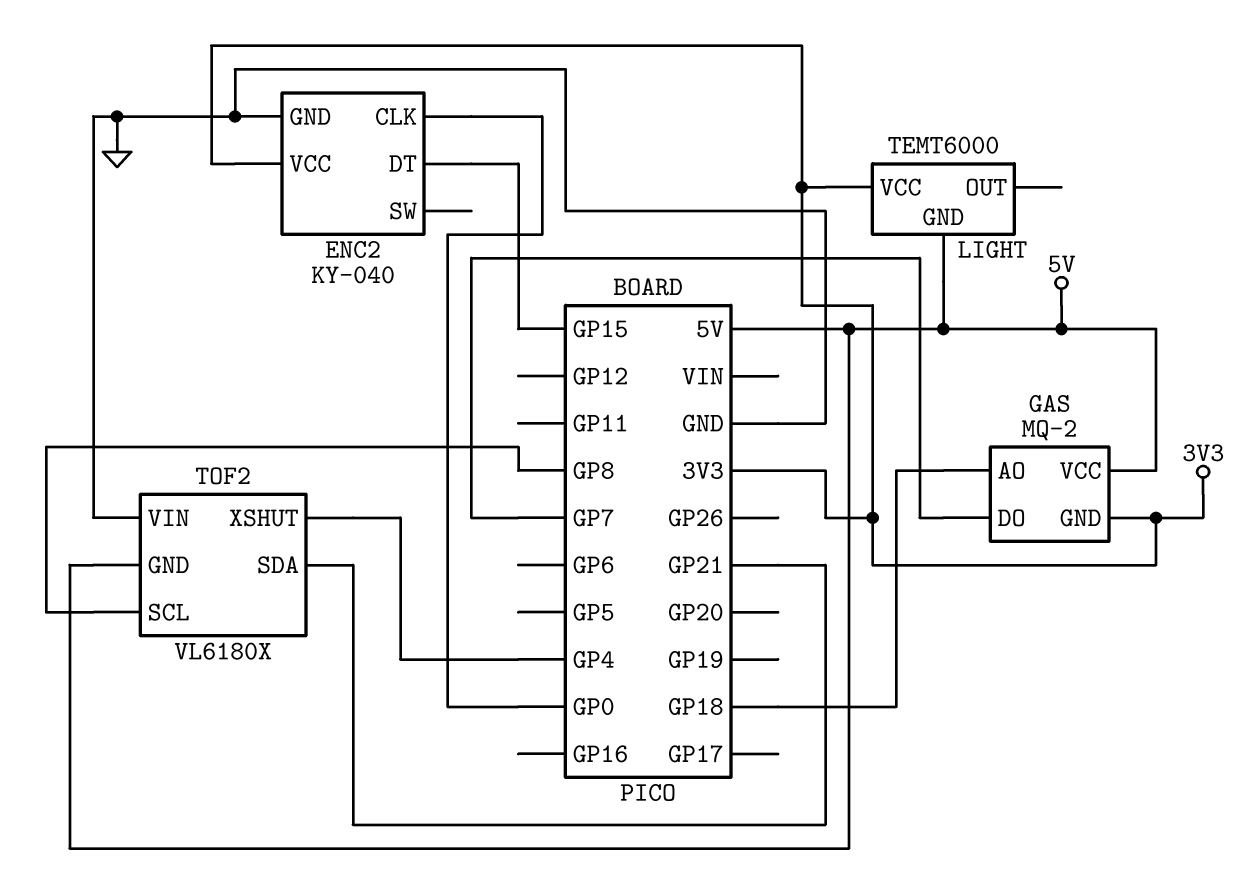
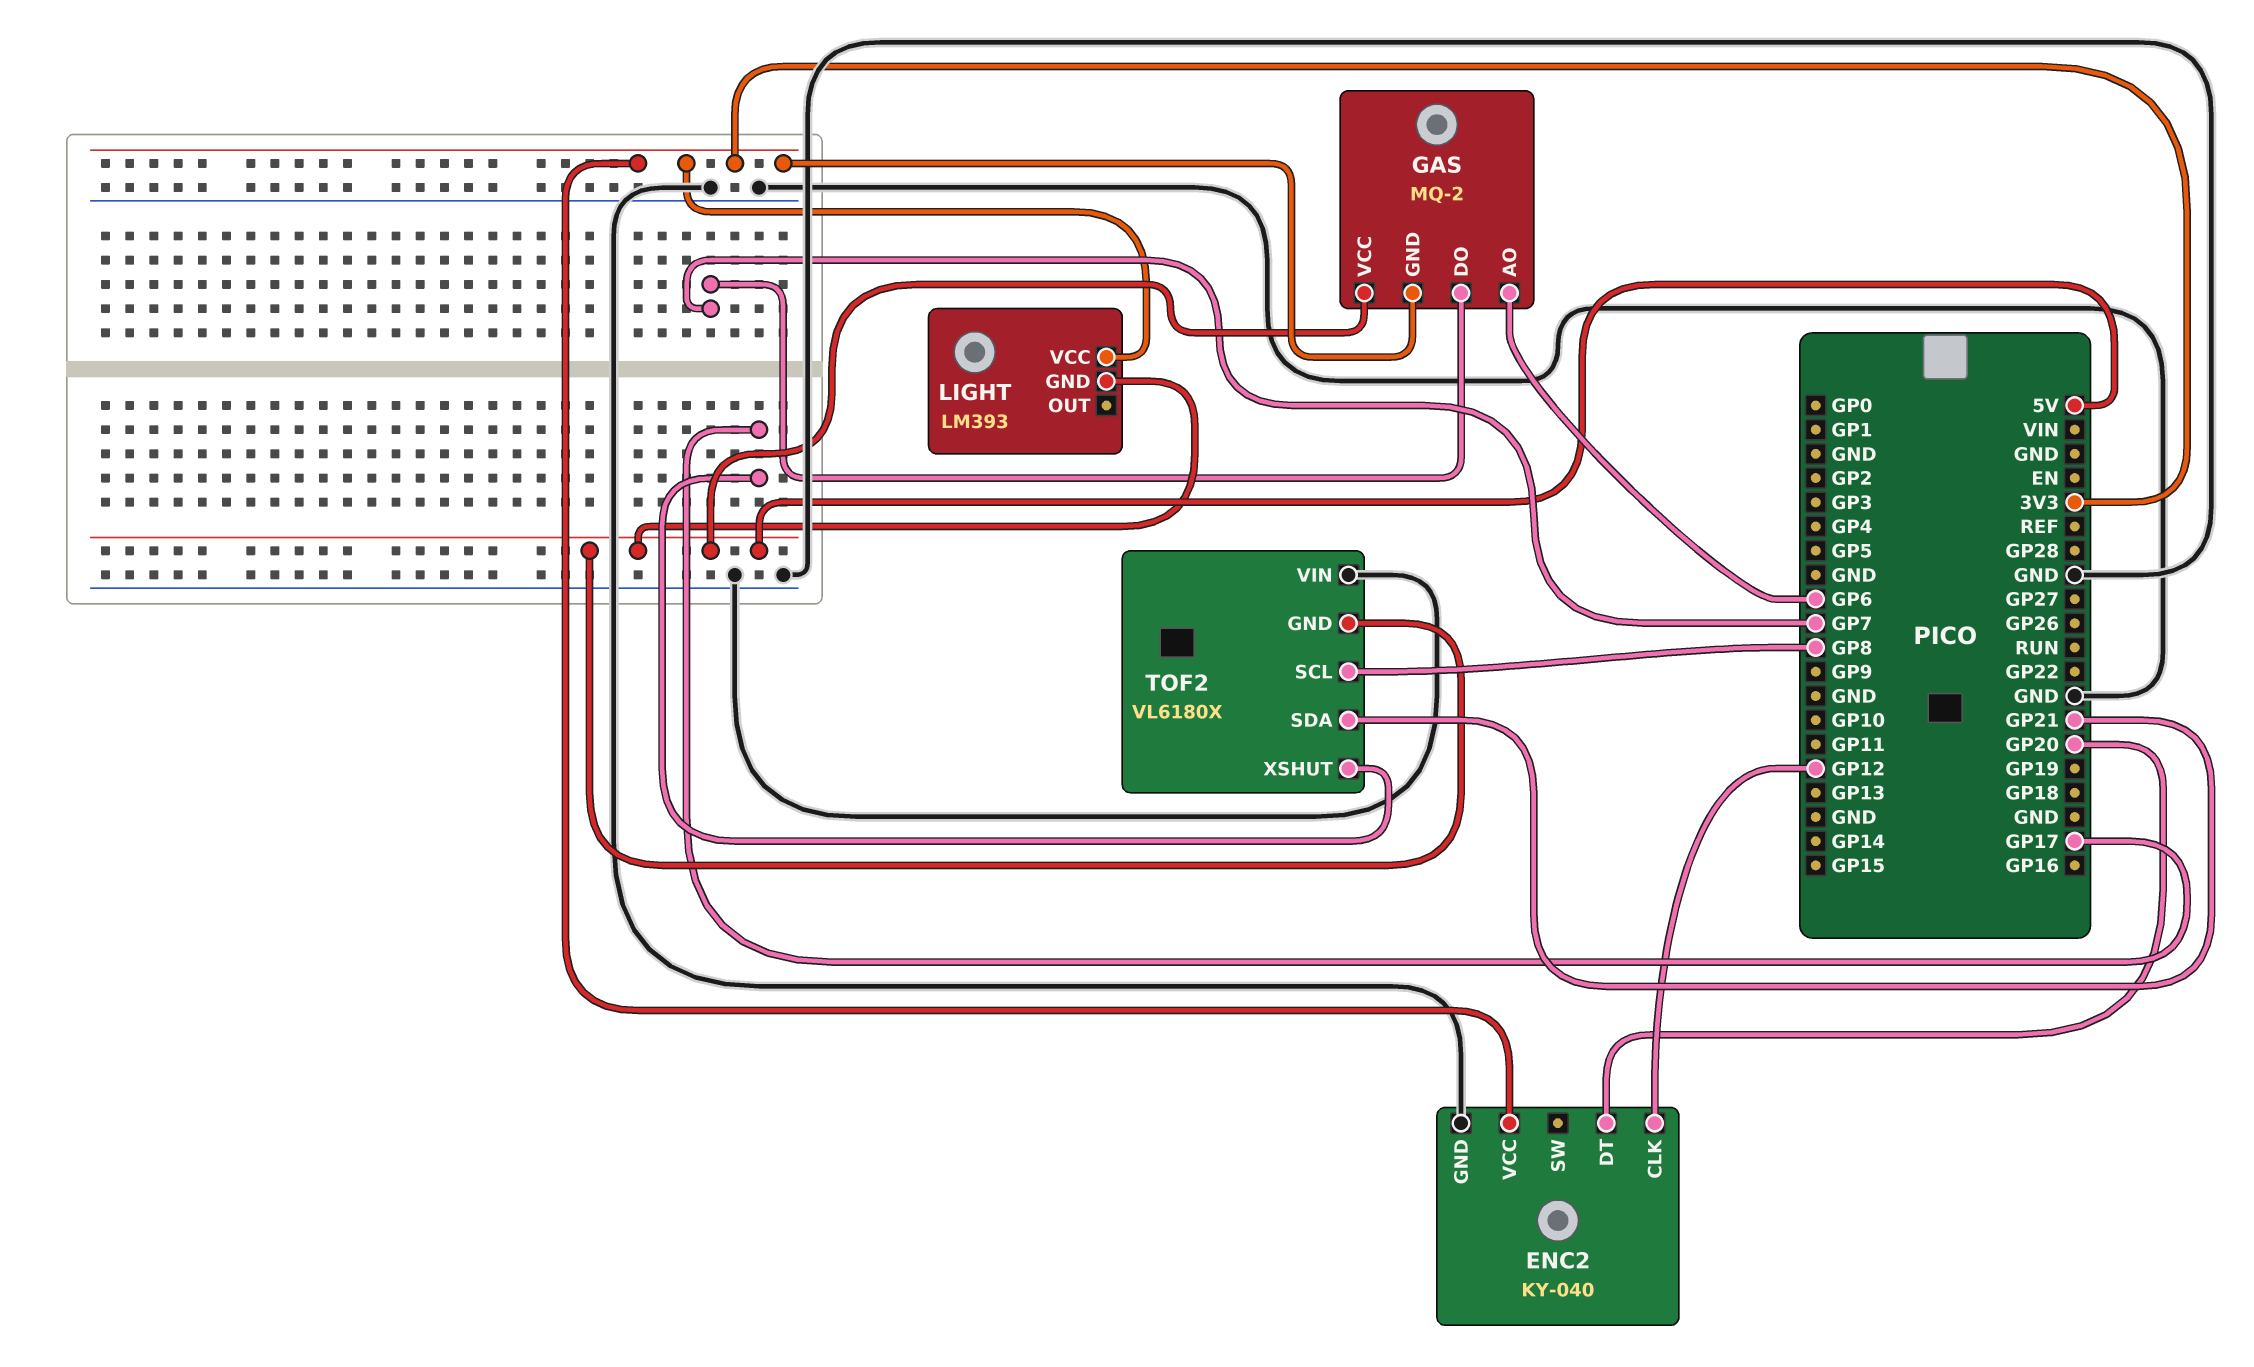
ENC2 pin CLK: GP0 -> GP12
ENC2 pin DT: GP15 -> GP20
GAS pin AO: GP18 -> GP6
LIGHT: TEMT6000 -> LM393
TOF2 pin XSHUT: GP4 -> GP17

